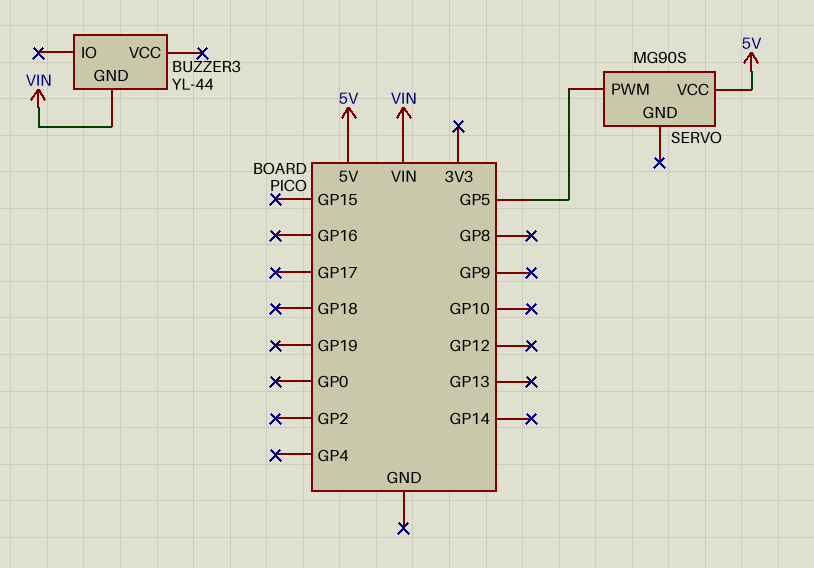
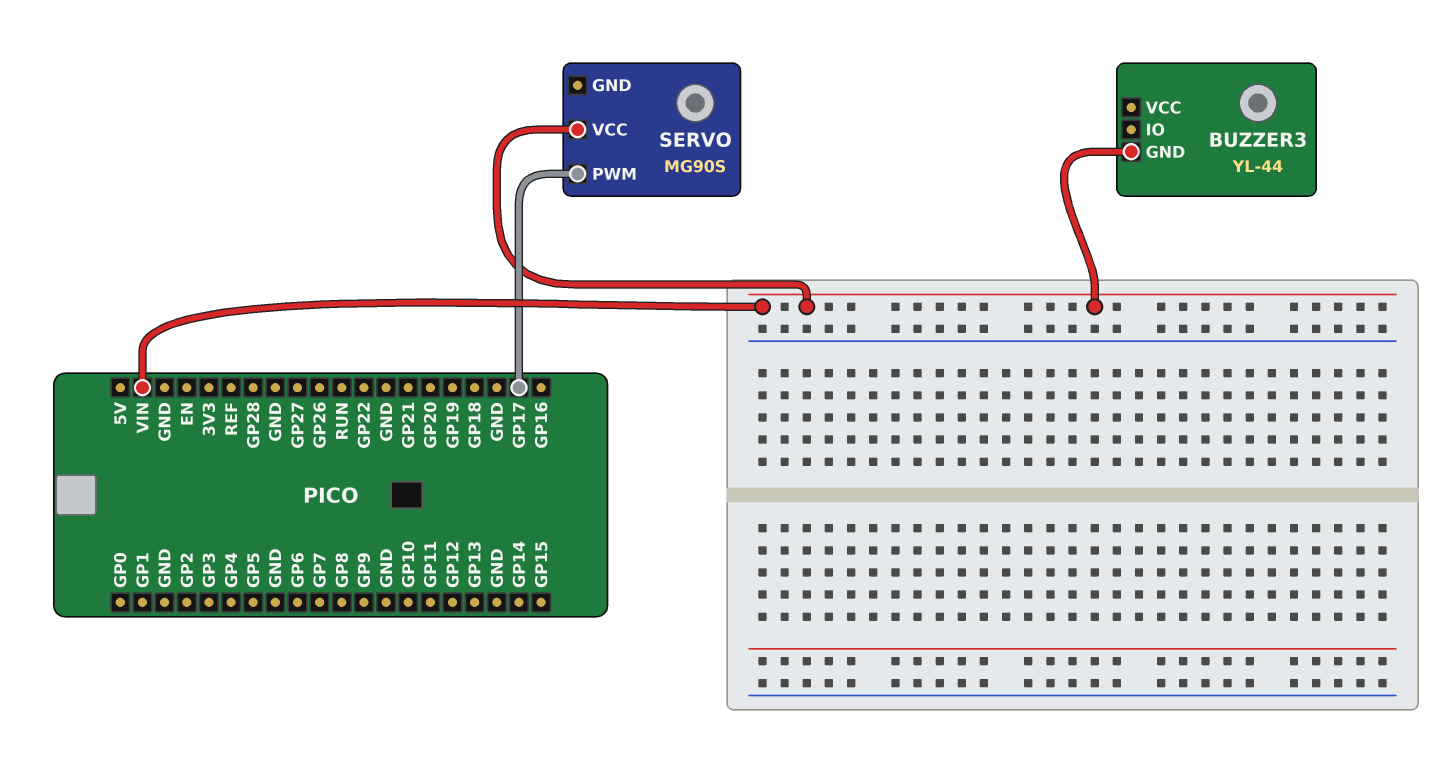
SERVO pin PWM: GP5 -> GP17
SERVO pin VCC: 5V -> VIN

